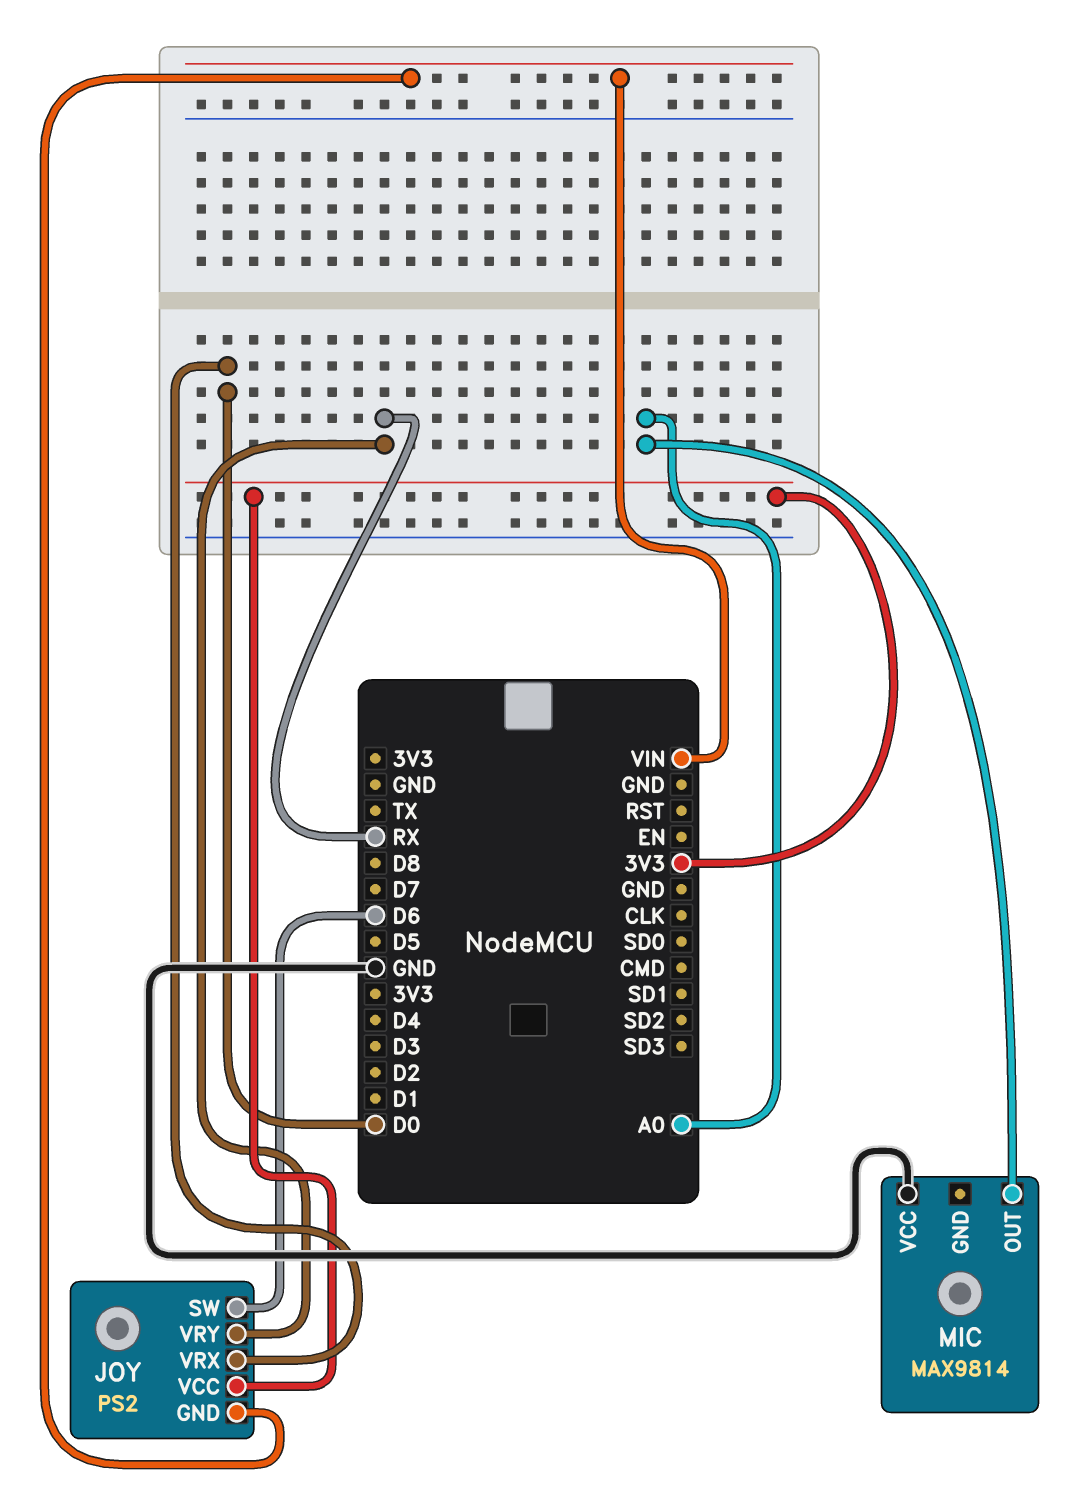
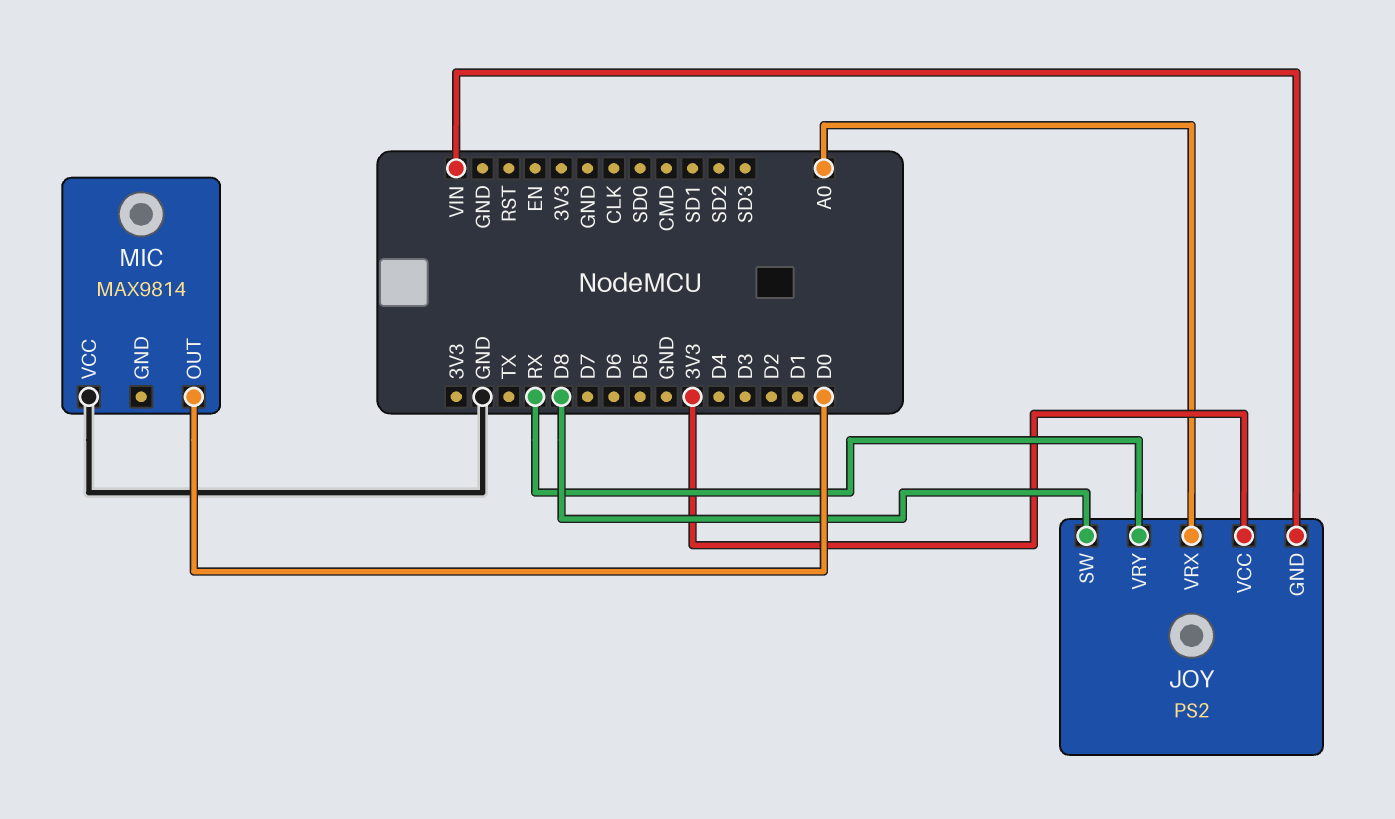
JOY pin SW: D6 -> D8
JOY pin VRX: D0 -> A0
MIC pin OUT: A0 -> D0

